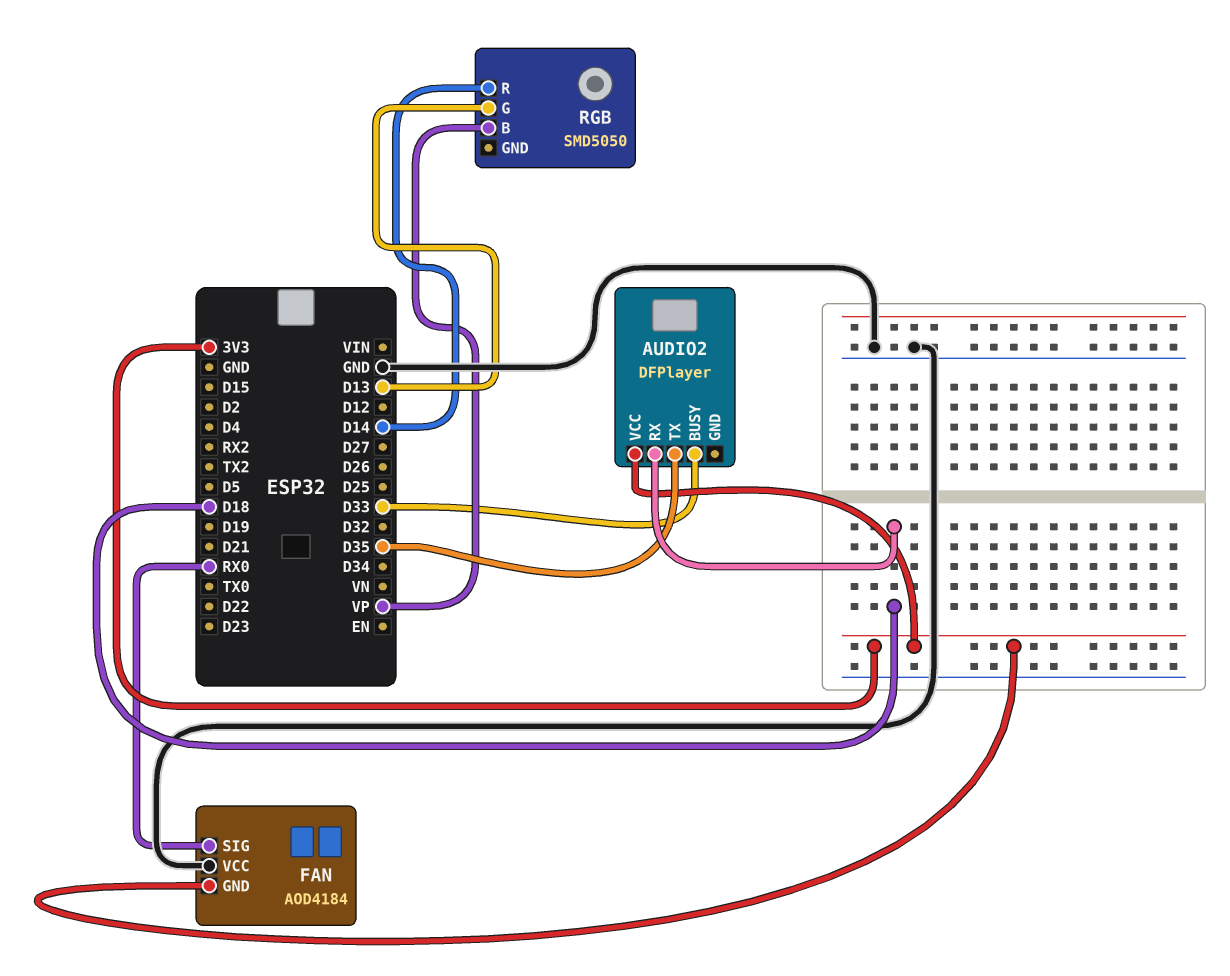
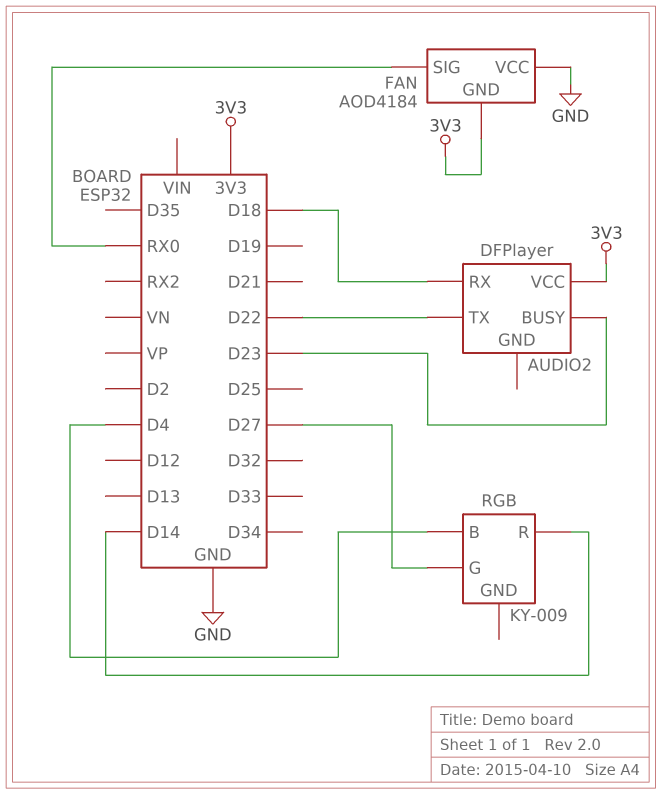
AUDIO2 pin BUSY: D33 -> D23
AUDIO2 pin TX: D35 -> D22
RGB: SMD5050 -> KY-009
RGB pin B: VP -> D4
RGB pin G: D13 -> D27

